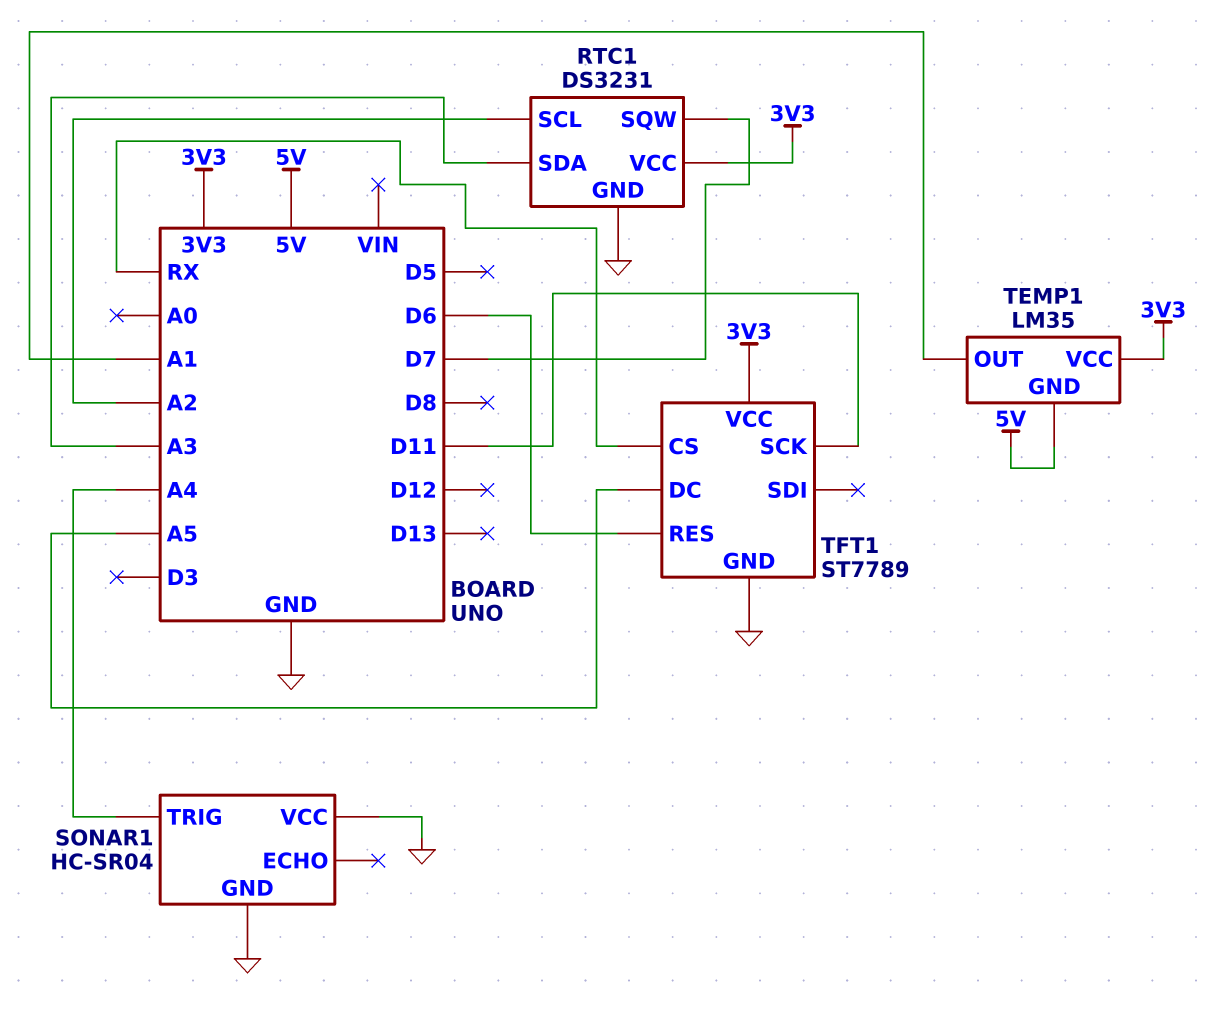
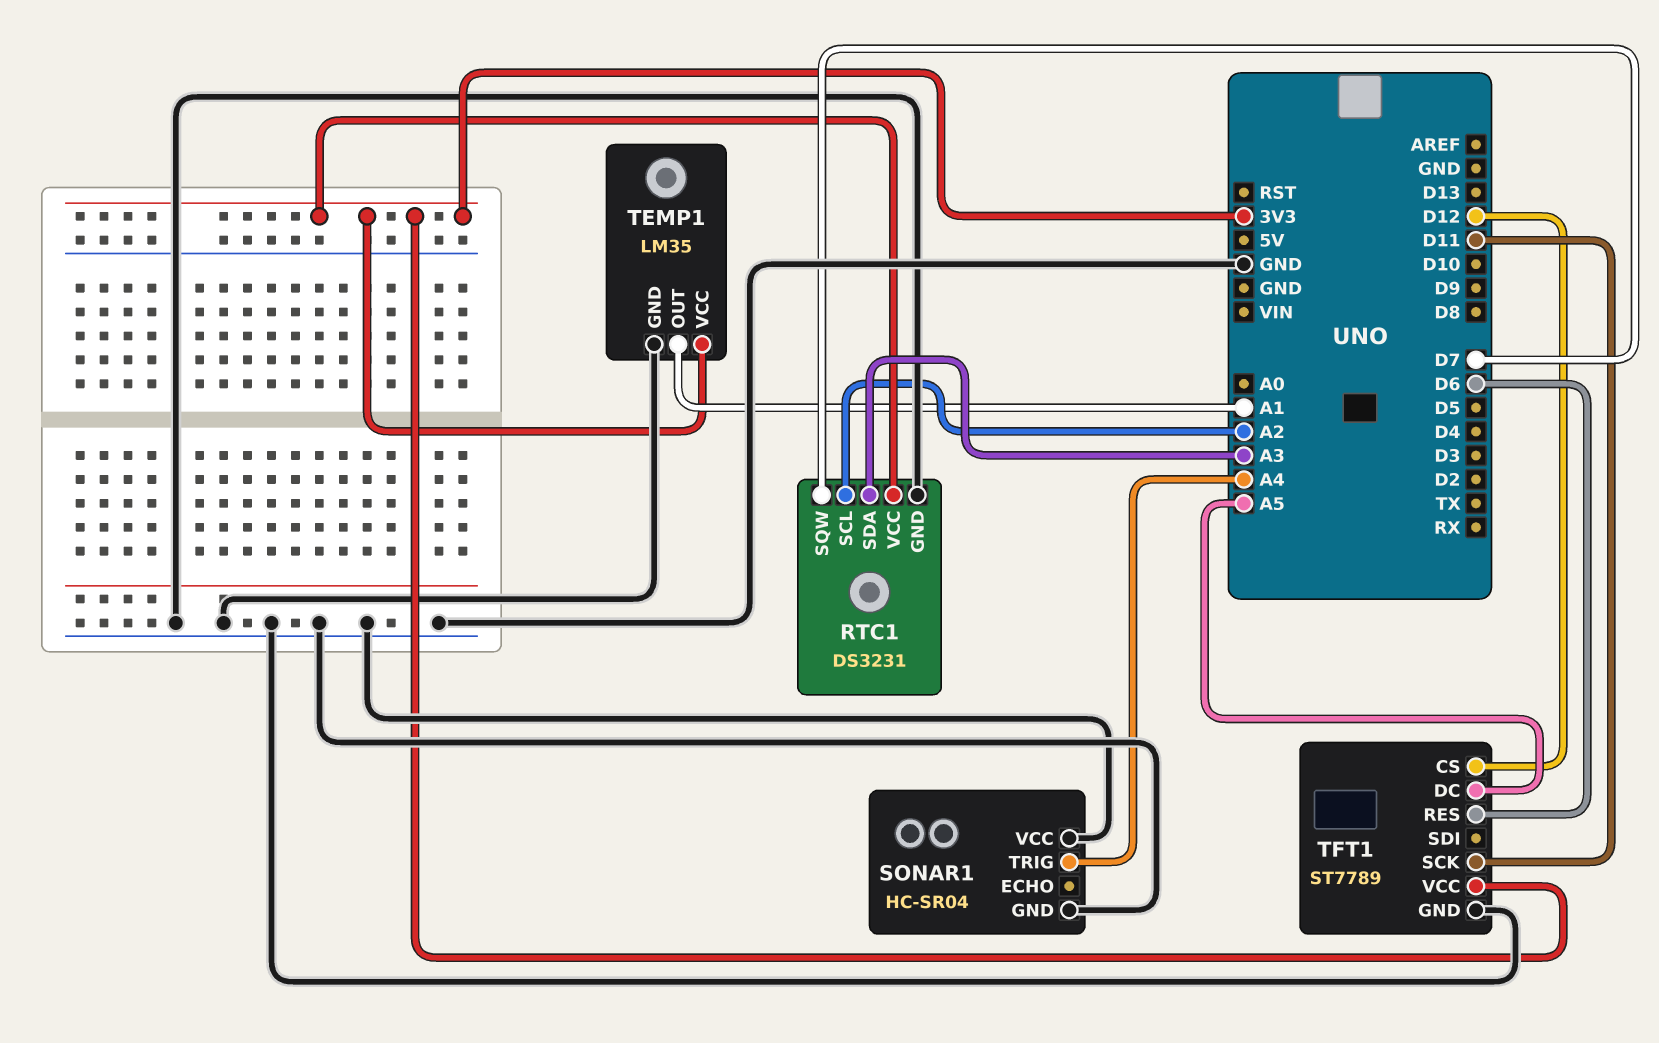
TEMP1 pin GND: 5V -> GND
TFT1 pin CS: RX -> D12

